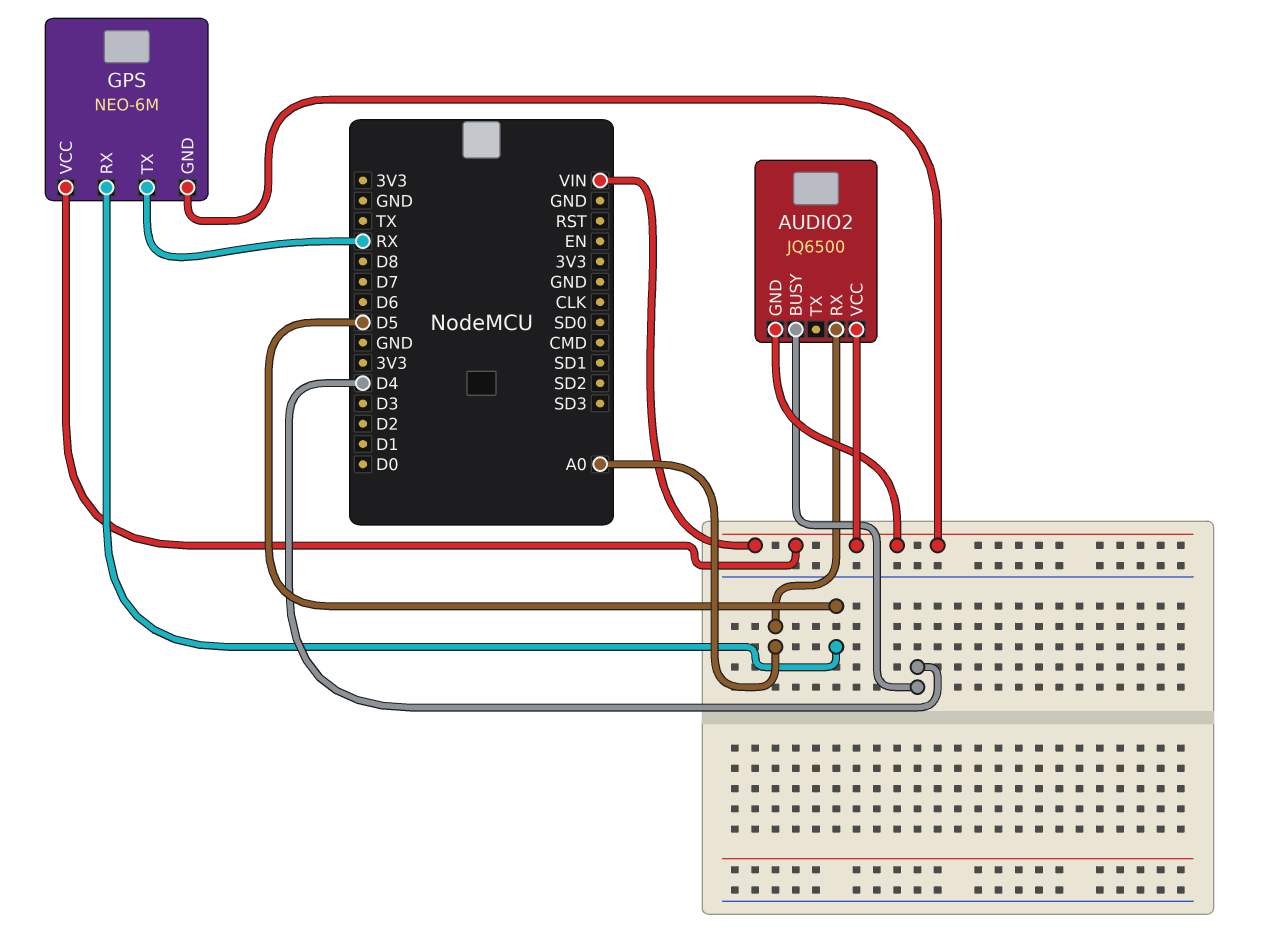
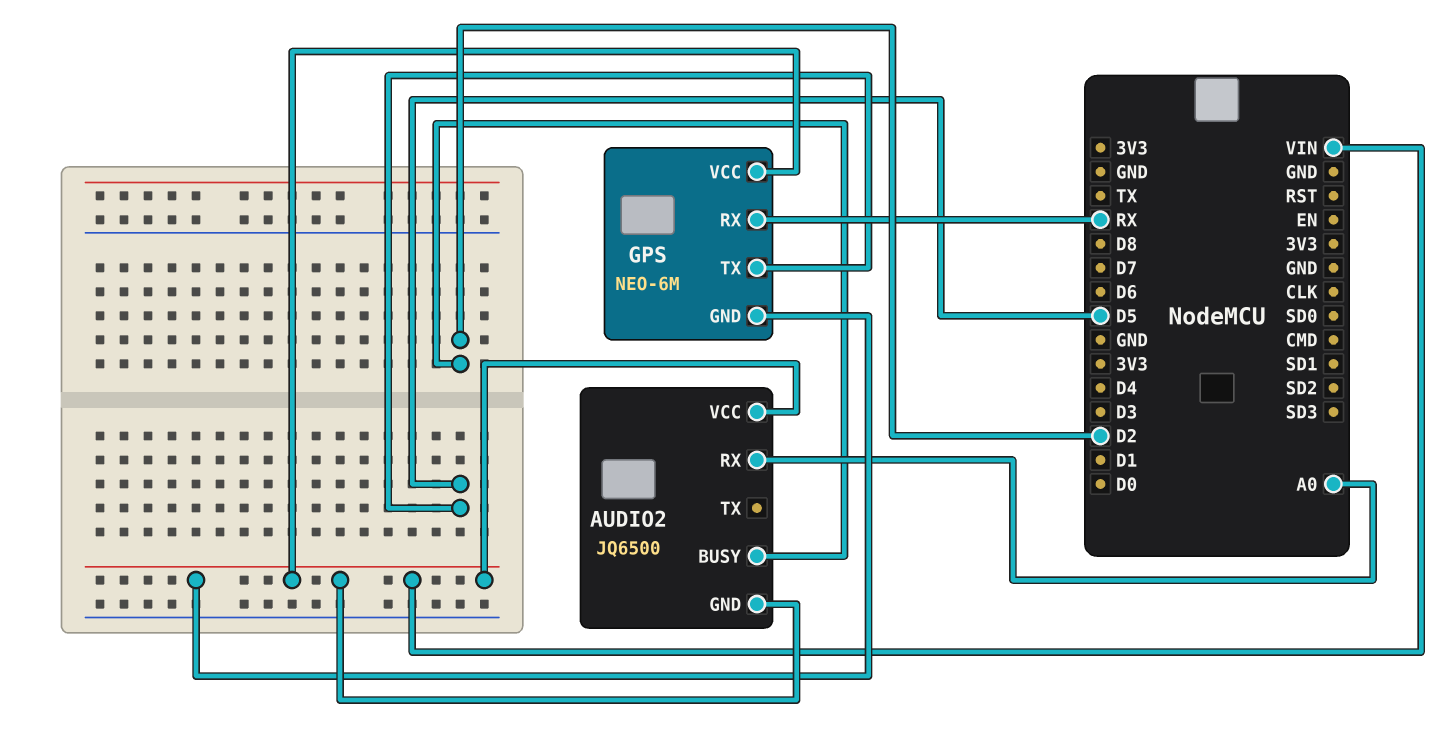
AUDIO2 pin BUSY: D4 -> D2
GPS pin RX: D5 -> RX
GPS pin TX: RX -> D5

